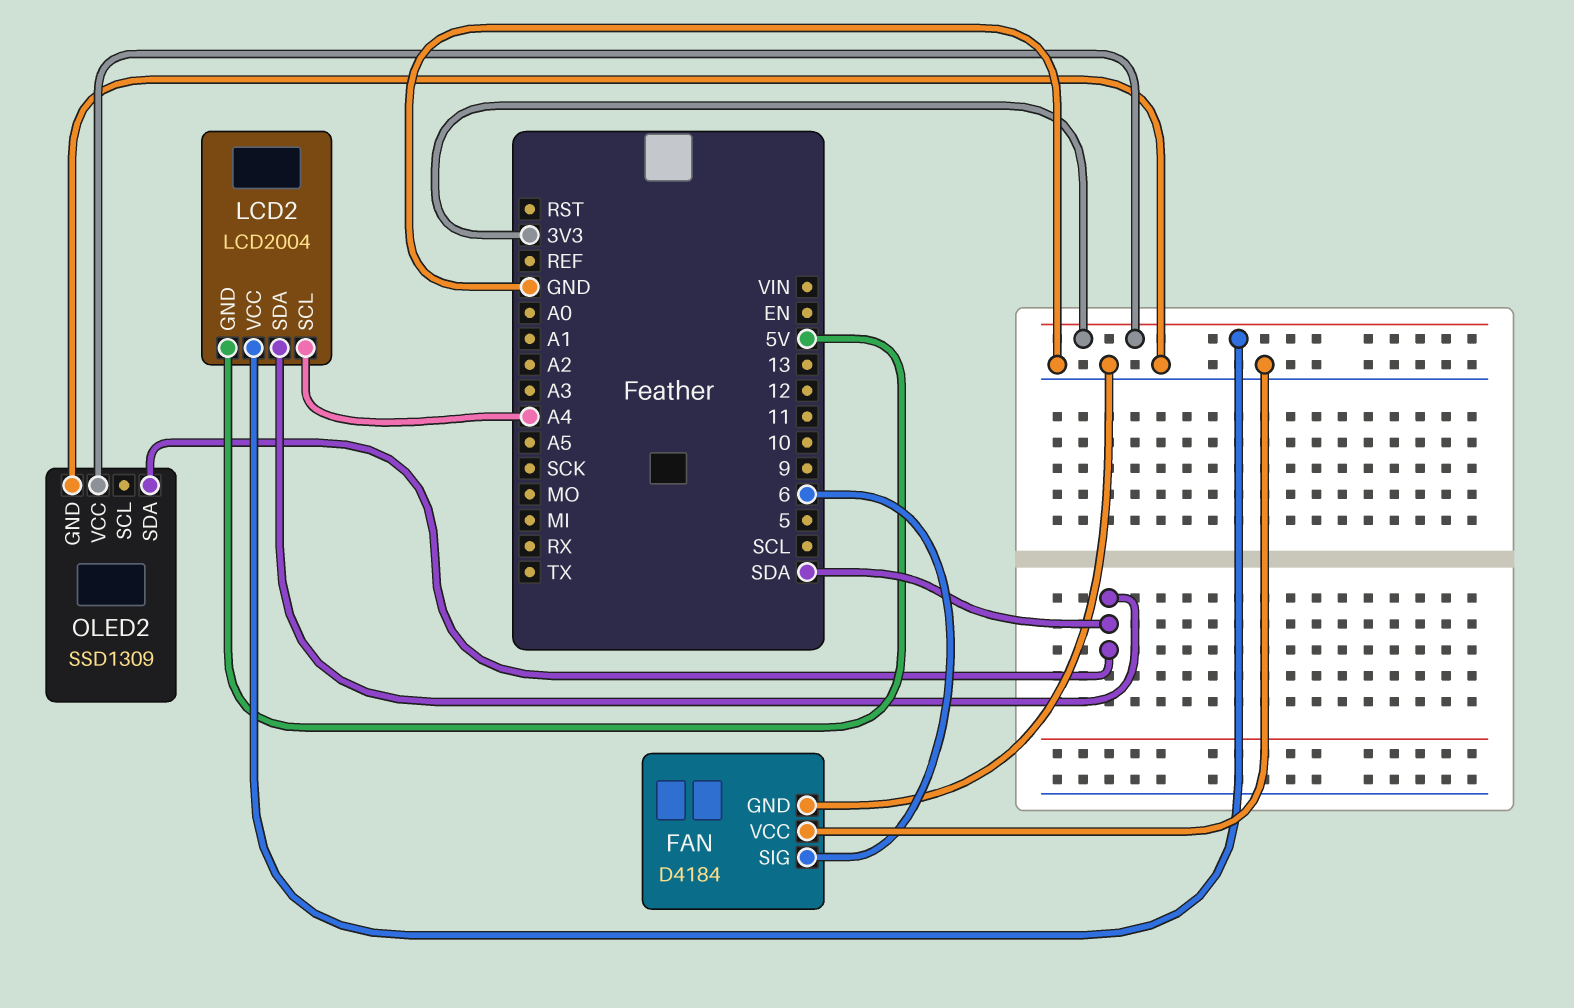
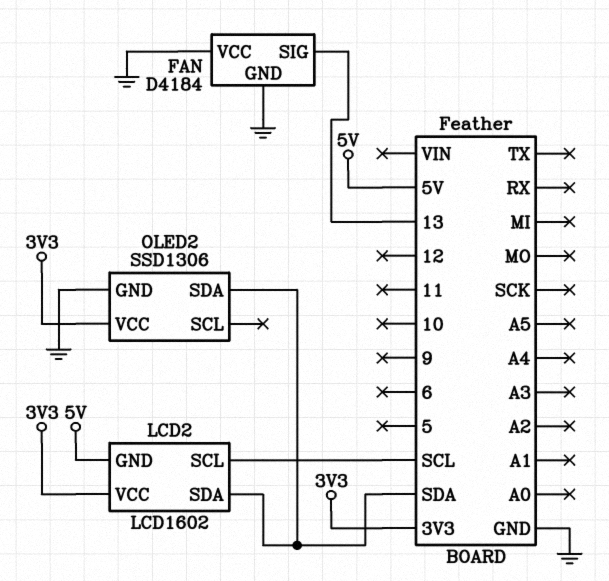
FAN pin SIG: 6 -> 13
LCD2: LCD2004 -> LCD1602
LCD2 pin SCL: A4 -> SCL
OLED2: SSD1309 -> SSD1306

